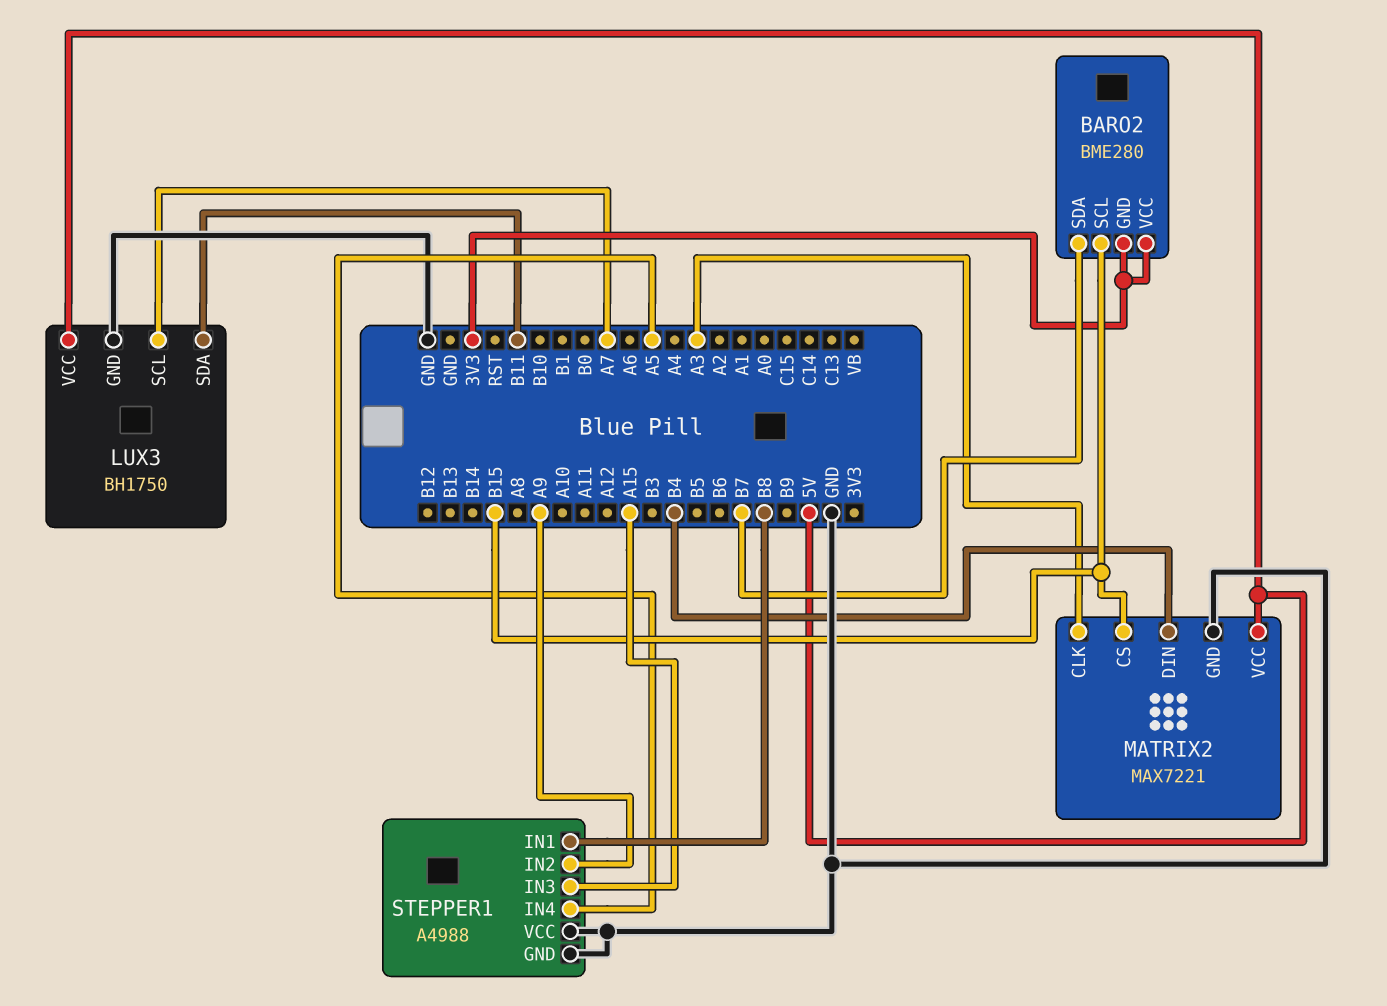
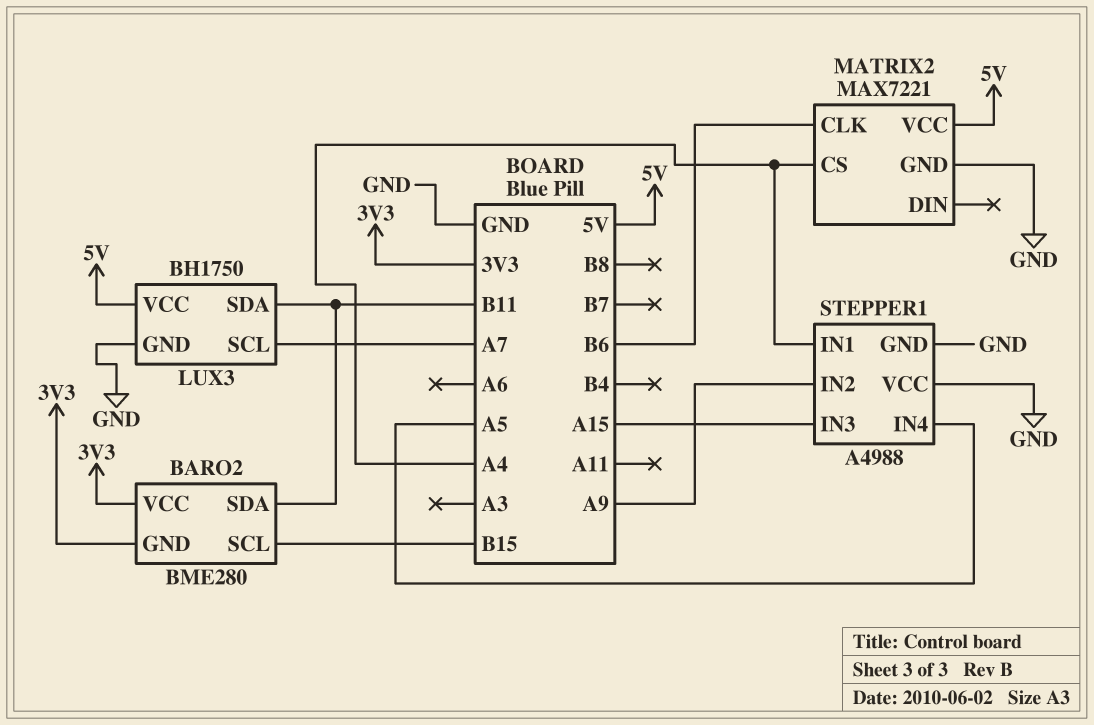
BARO2 pin SDA: B7 -> B11
MATRIX2 pin CLK: A3 -> B6
MATRIX2 pin CS: B15 -> A4
MATRIX2 pin DIN: B4 -> none
STEPPER1 pin IN1: B8 -> A4

